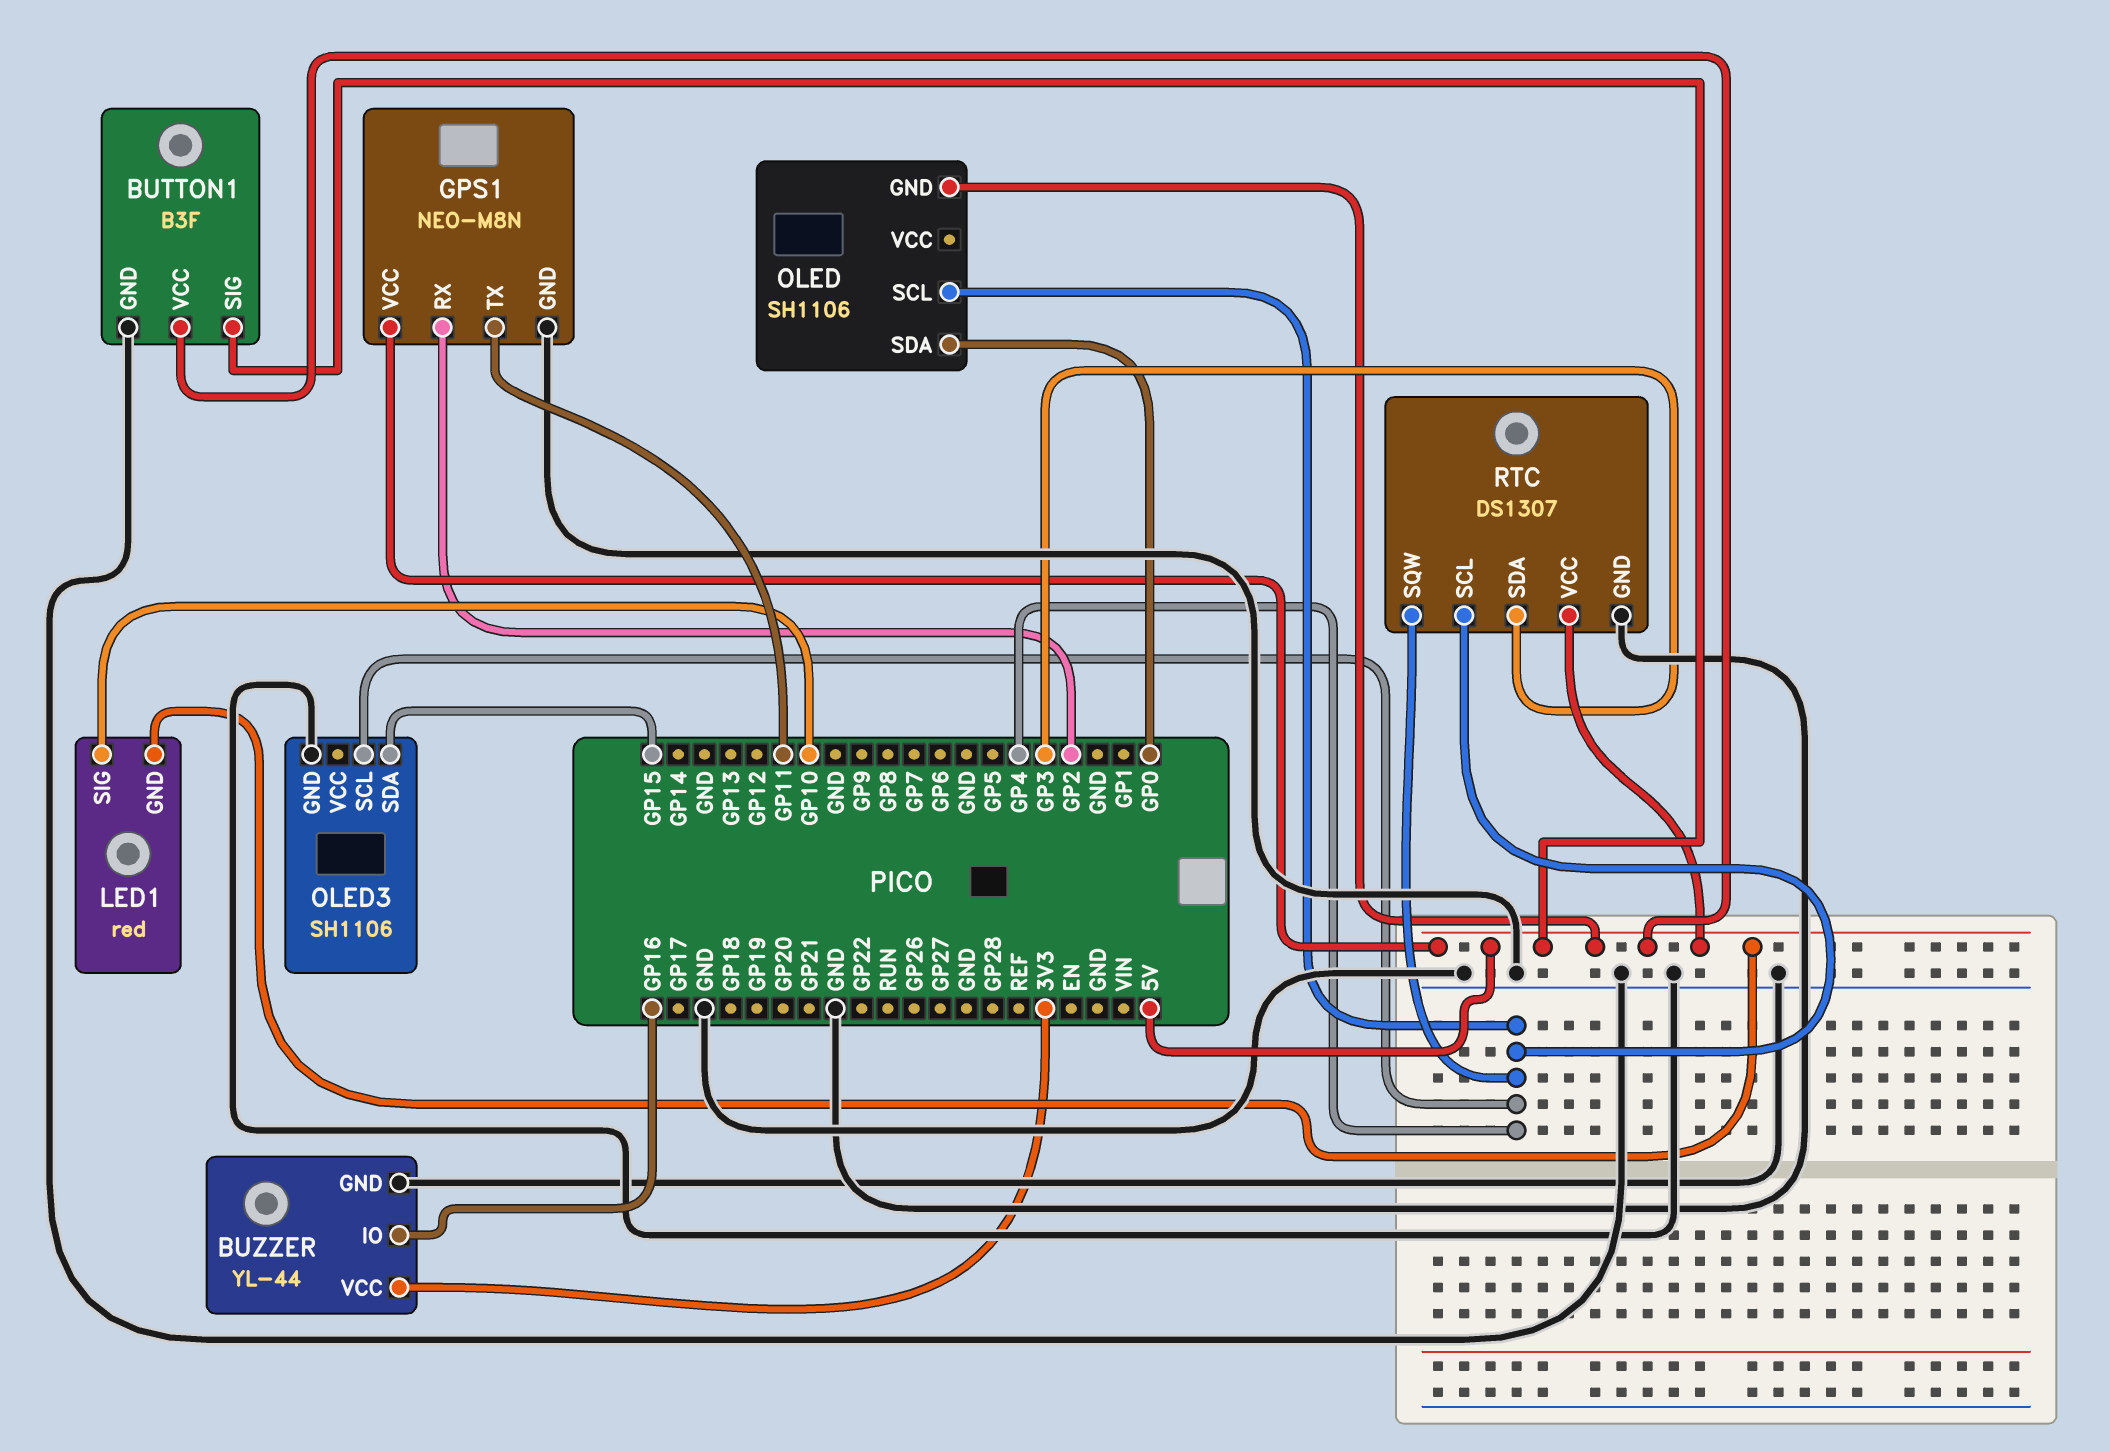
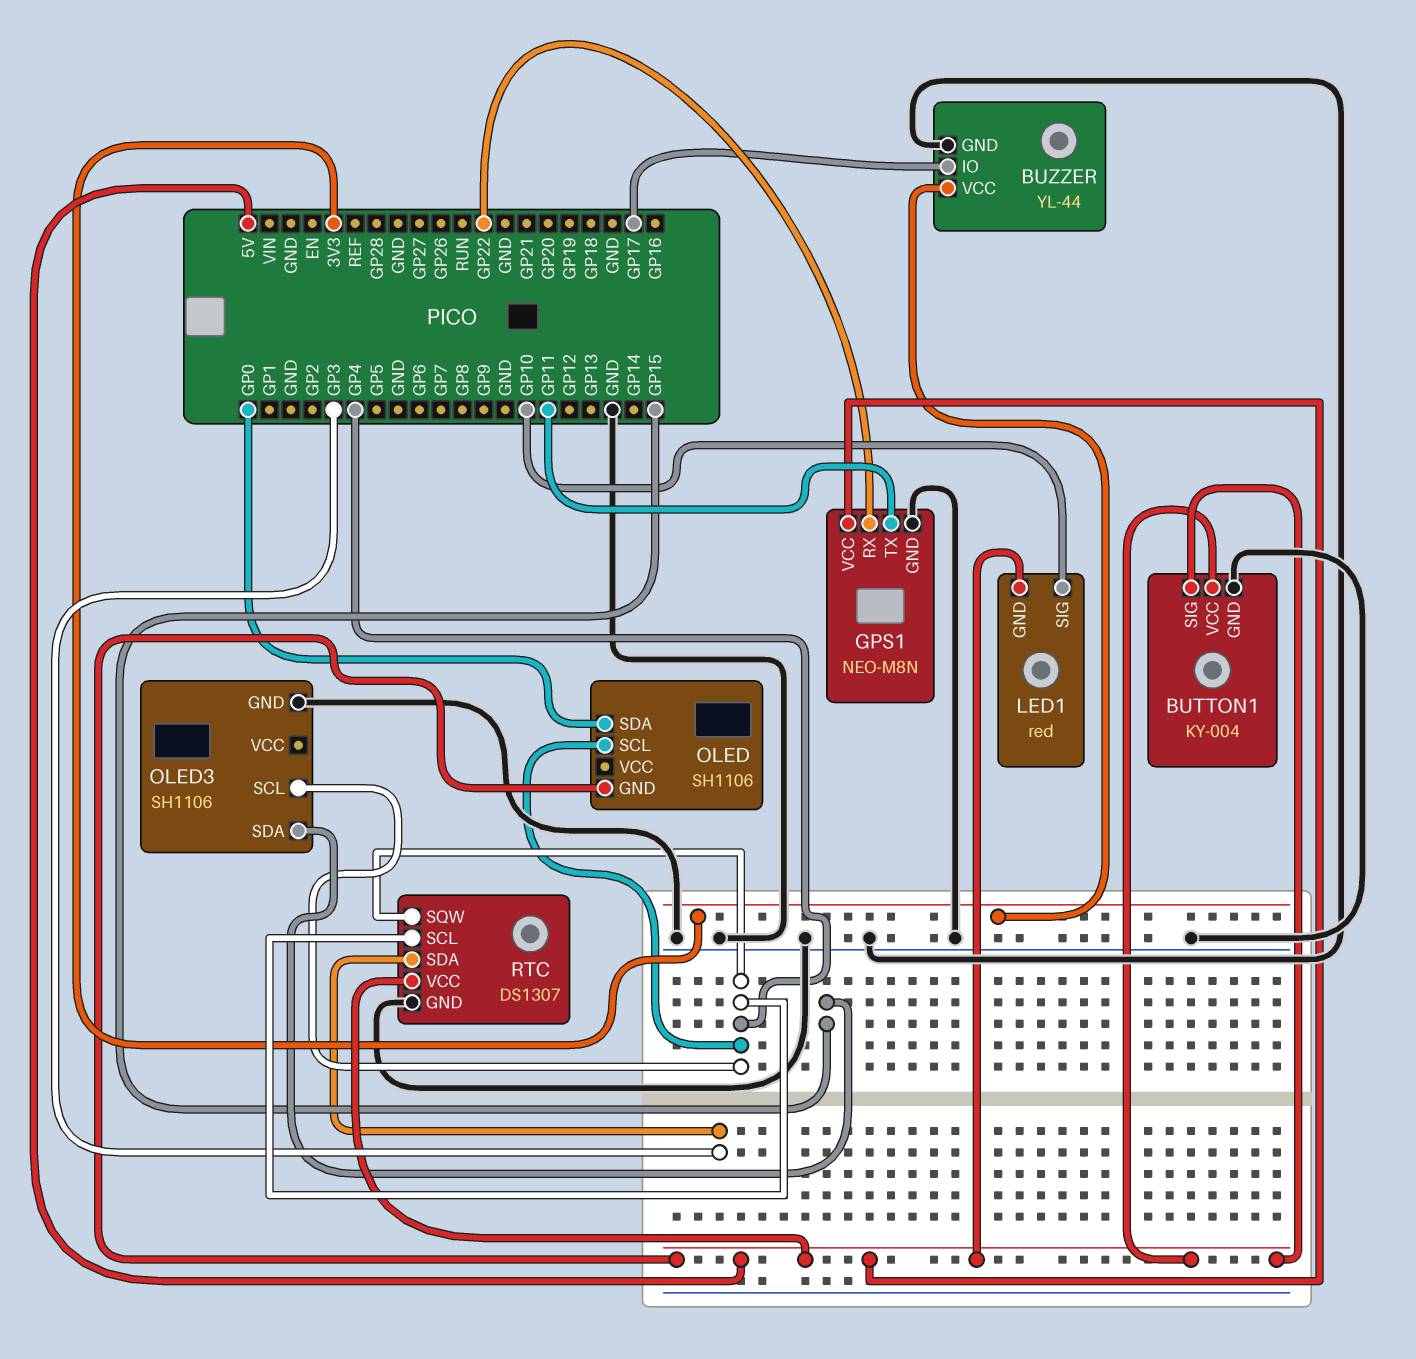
BUTTON1: B3F -> KY-004
BUZZER pin IO: GP16 -> GP17
GPS1 pin RX: GP2 -> GP22

